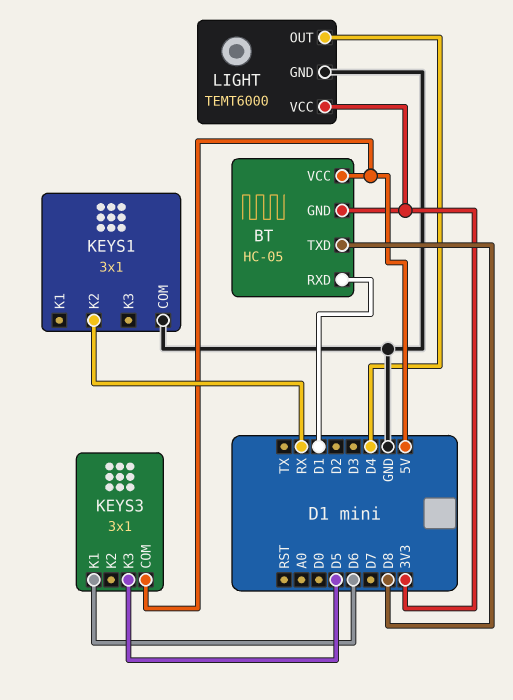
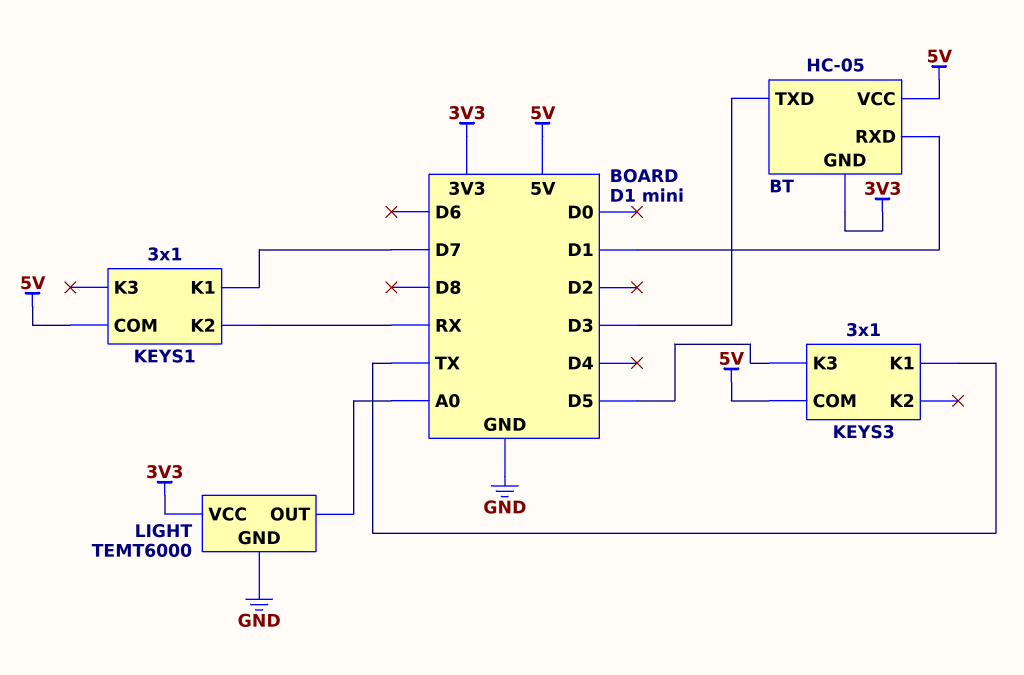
BT pin TXD: D8 -> D3
KEYS1 pin COM: GND -> 5V
KEYS1 pin K1: none -> D7
KEYS3 pin K1: D6 -> TX
LIGHT pin OUT: D4 -> A0

